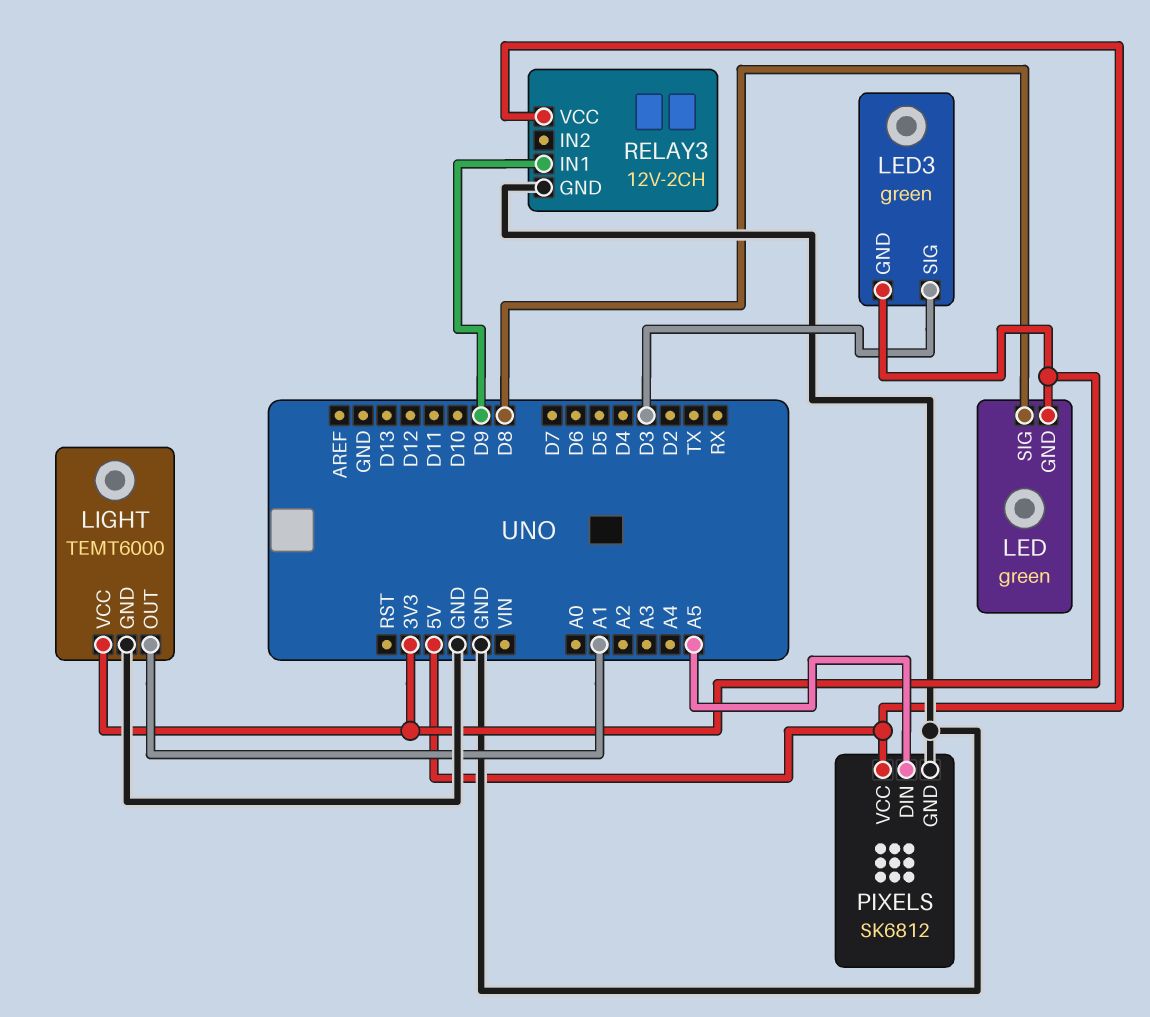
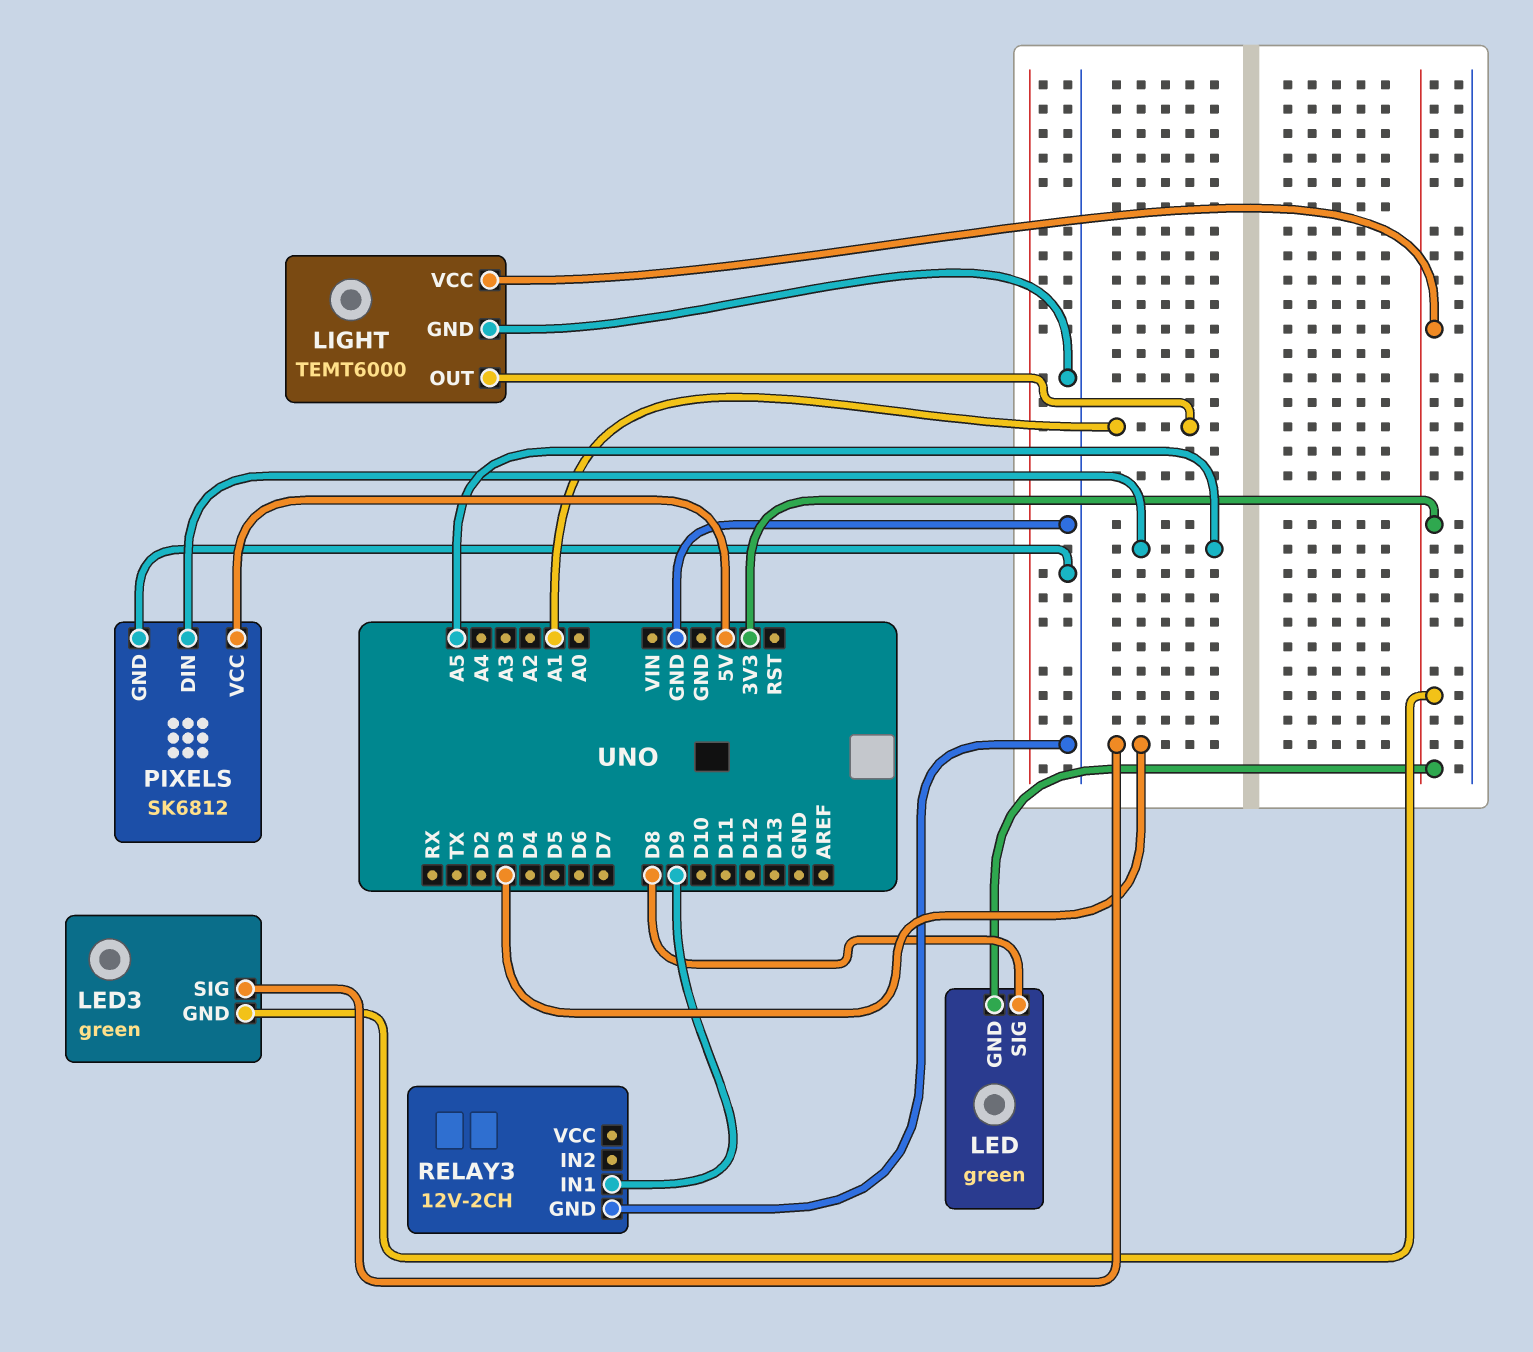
RELAY3 pin VCC: 5V -> none

